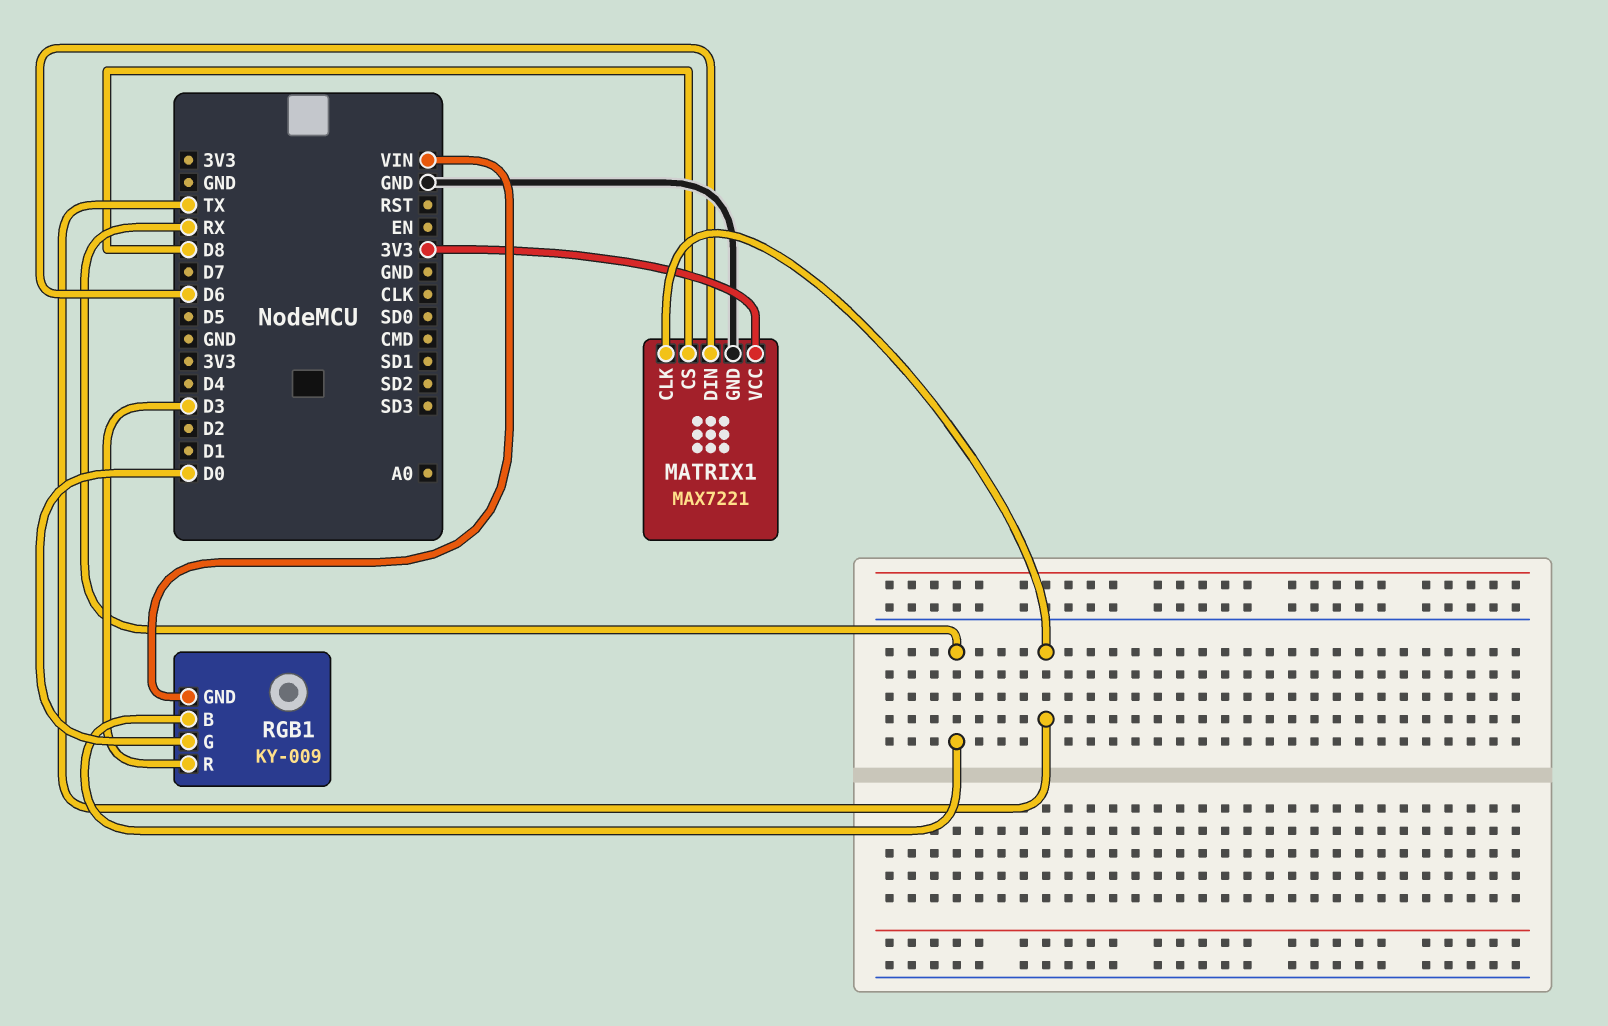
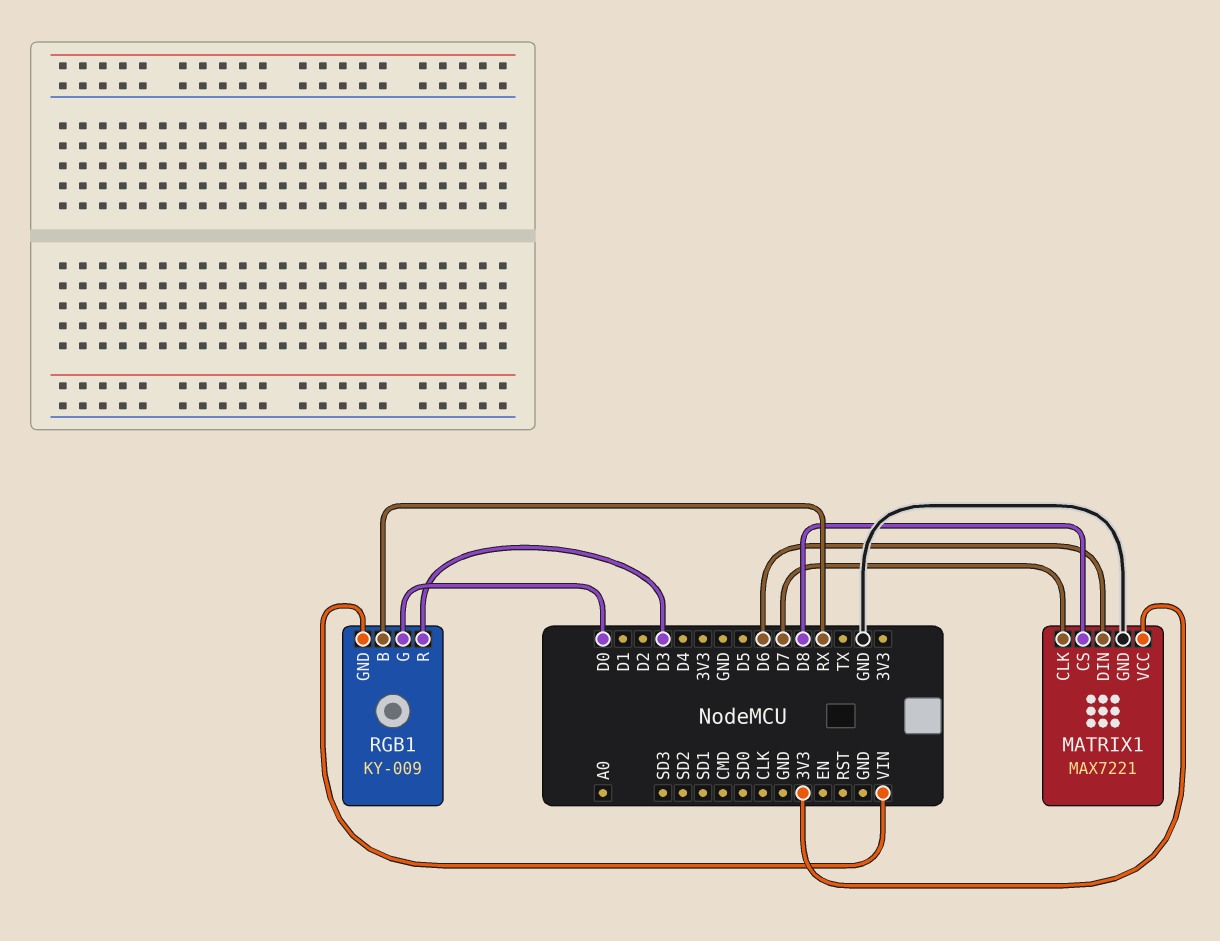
MATRIX1 pin CLK: TX -> D7

